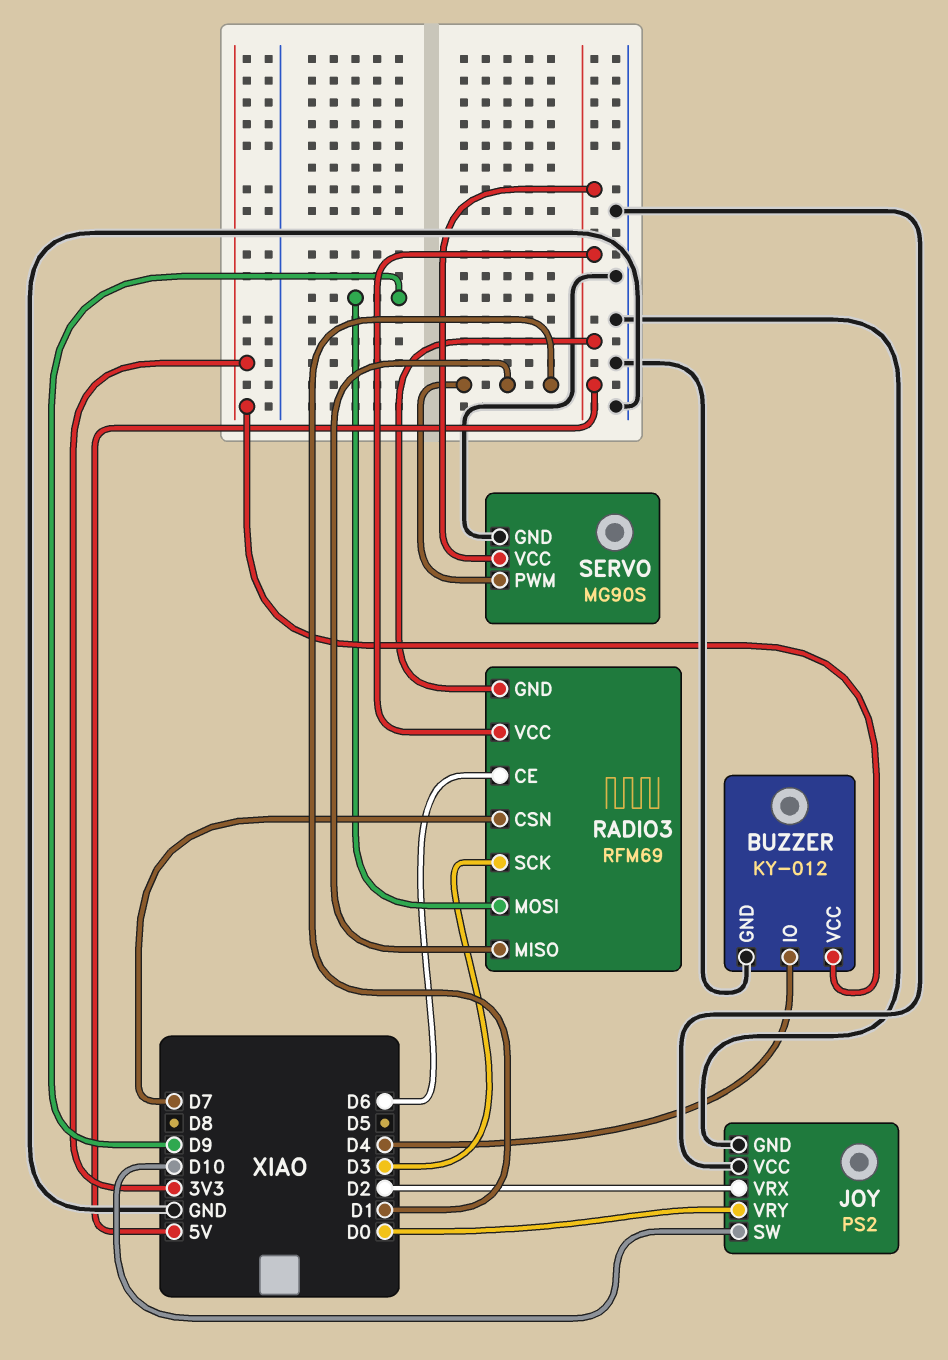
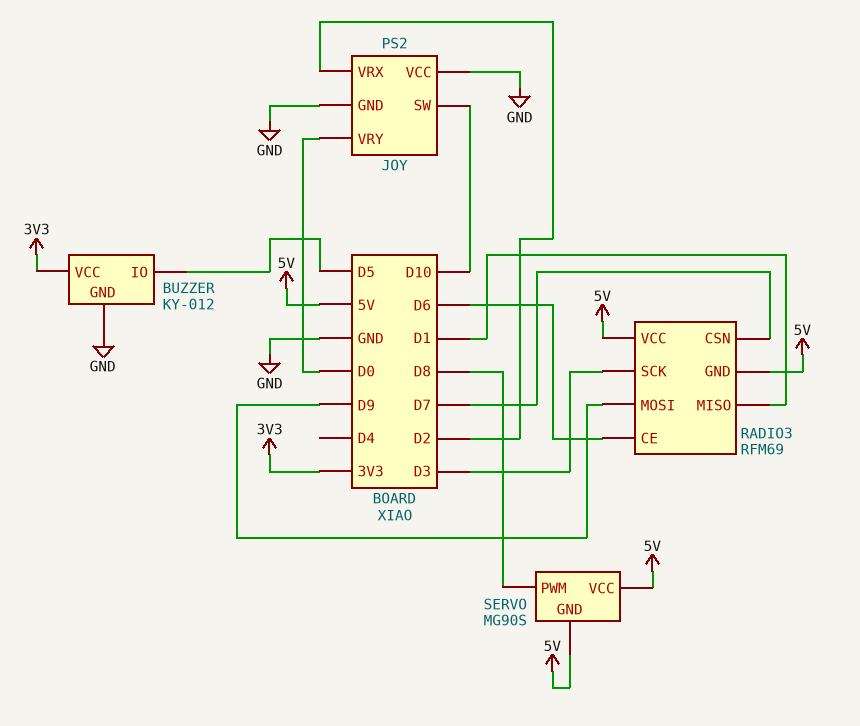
BUZZER pin IO: D4 -> D5
SERVO pin GND: GND -> 5V
SERVO pin PWM: D1 -> D8

